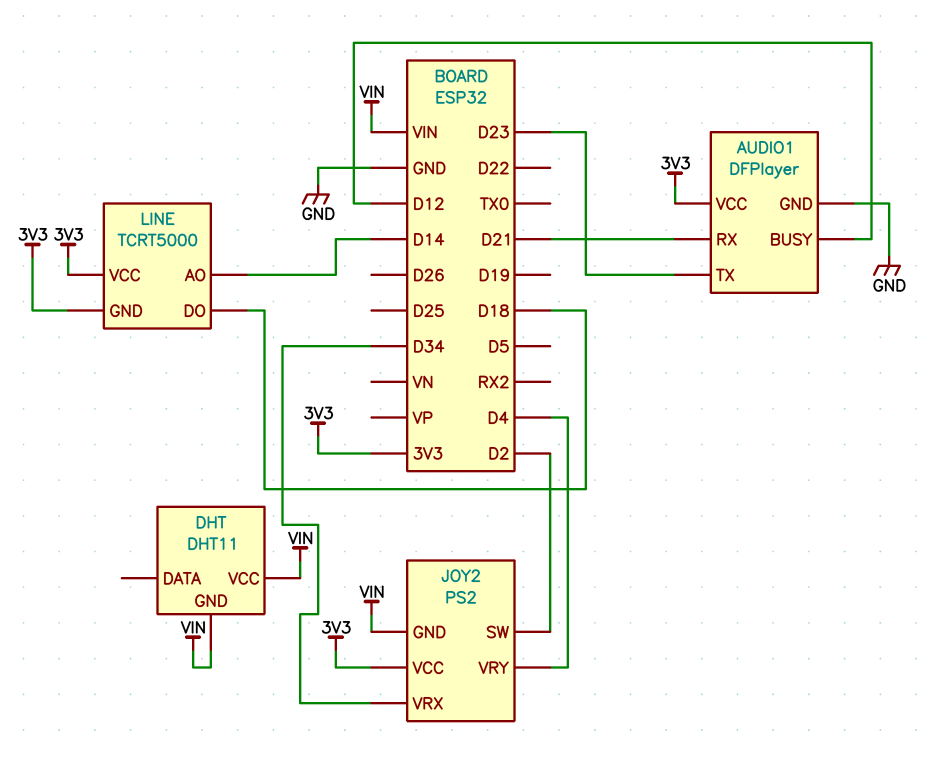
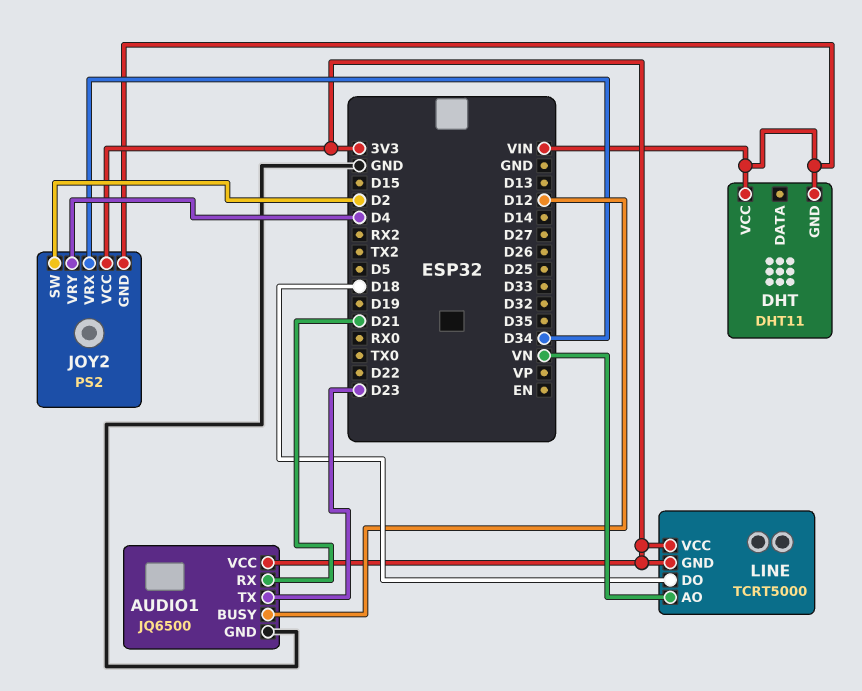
AUDIO1: DFPlayer -> JQ6500
LINE pin AO: D14 -> VN

